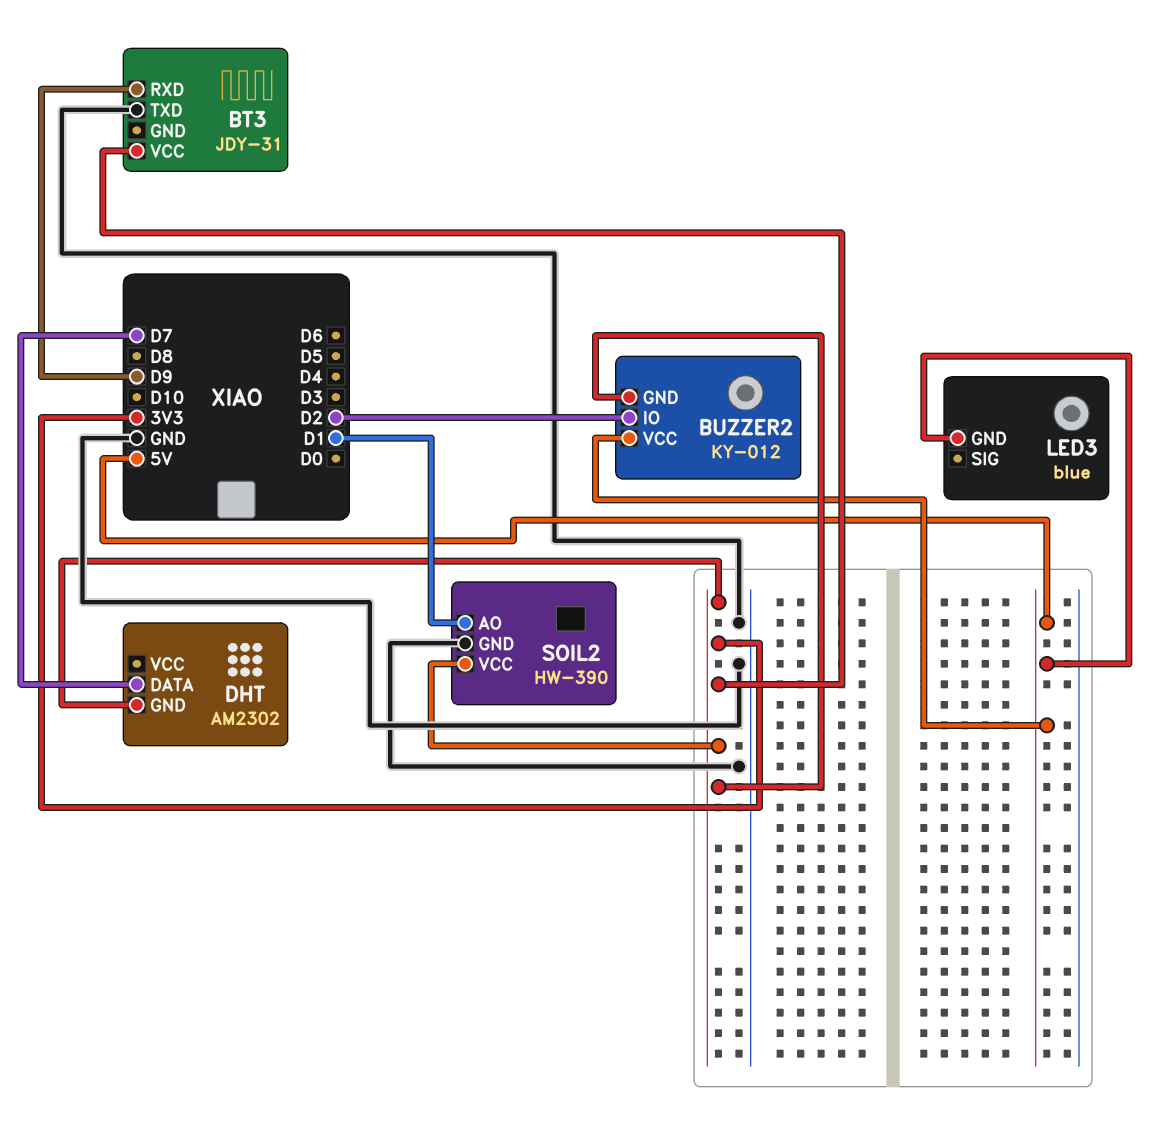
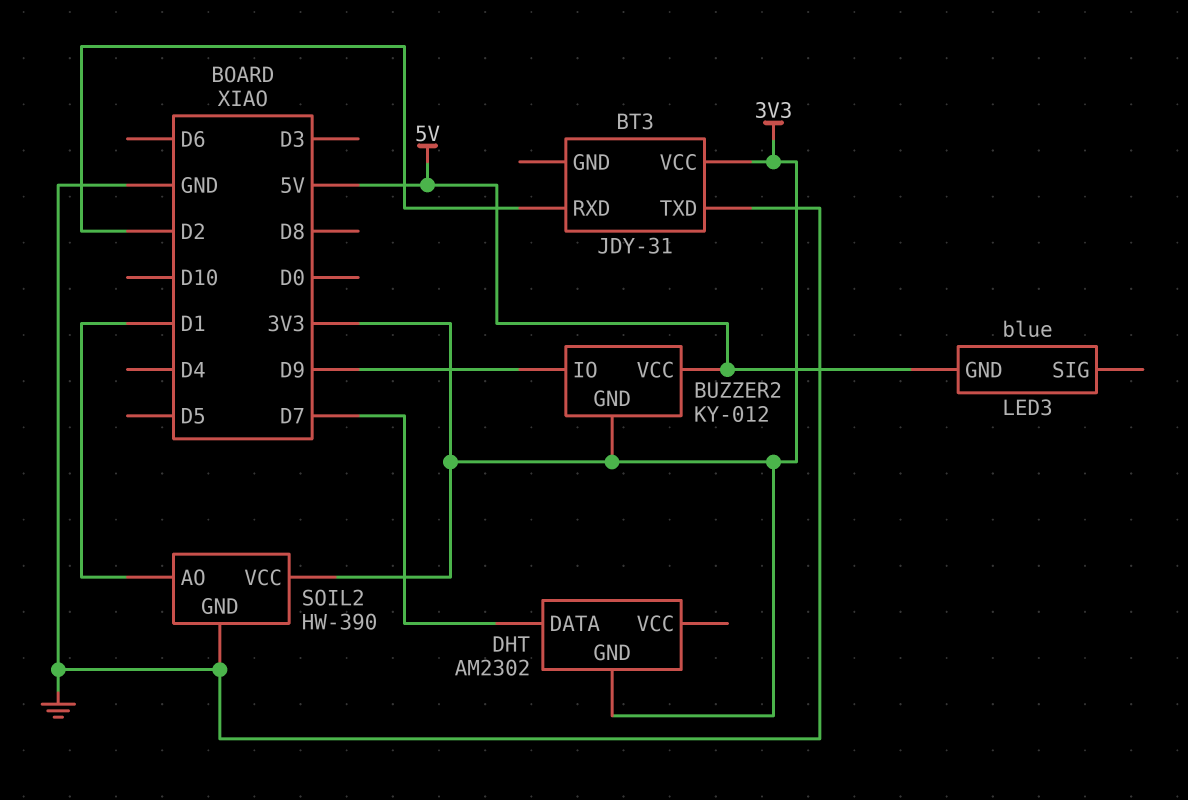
BT3 pin RXD: D9 -> D2
BUZZER2 pin IO: D2 -> D9

